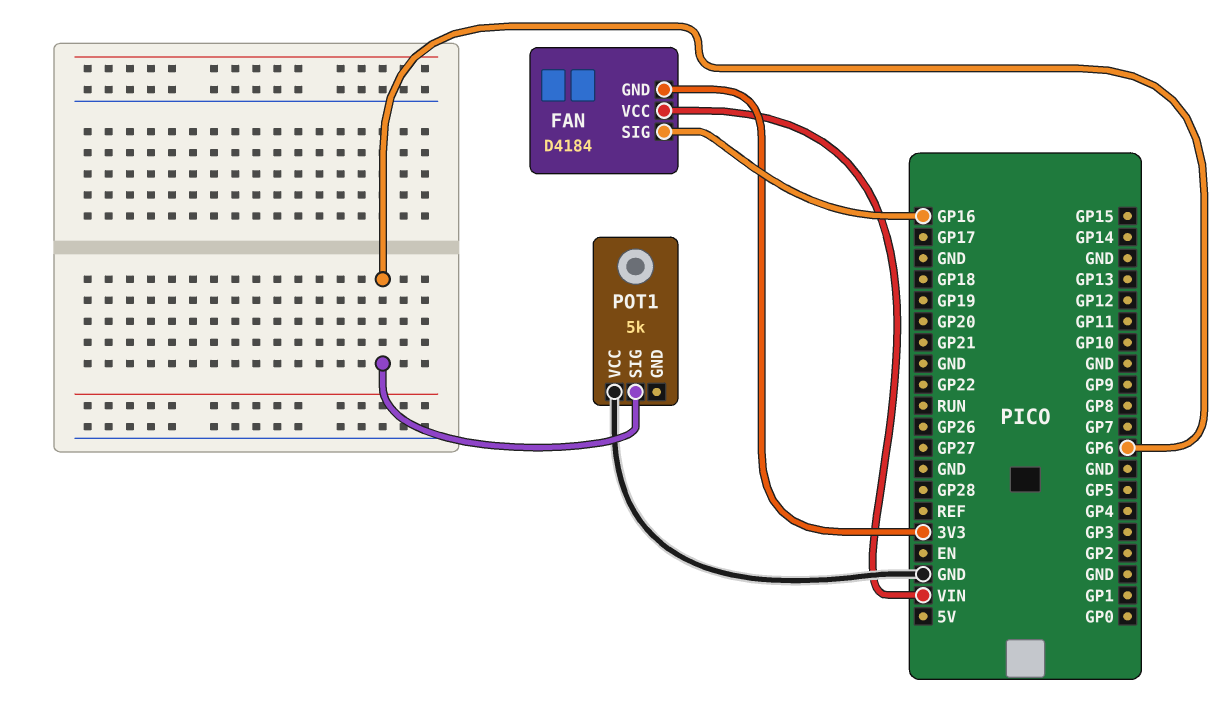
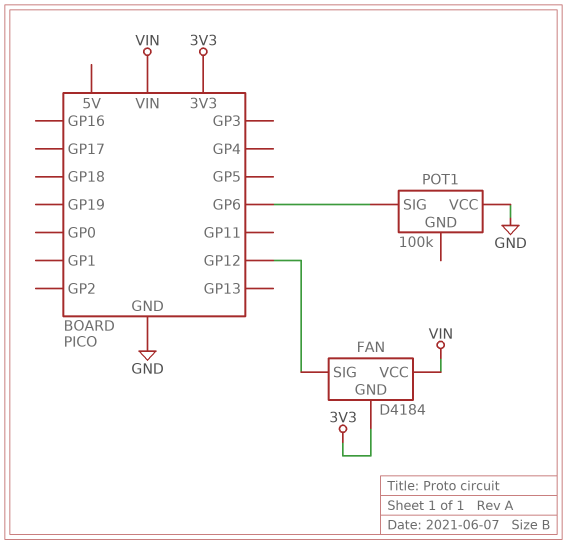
FAN pin SIG: GP16 -> GP12
POT1: 5k -> 100k

